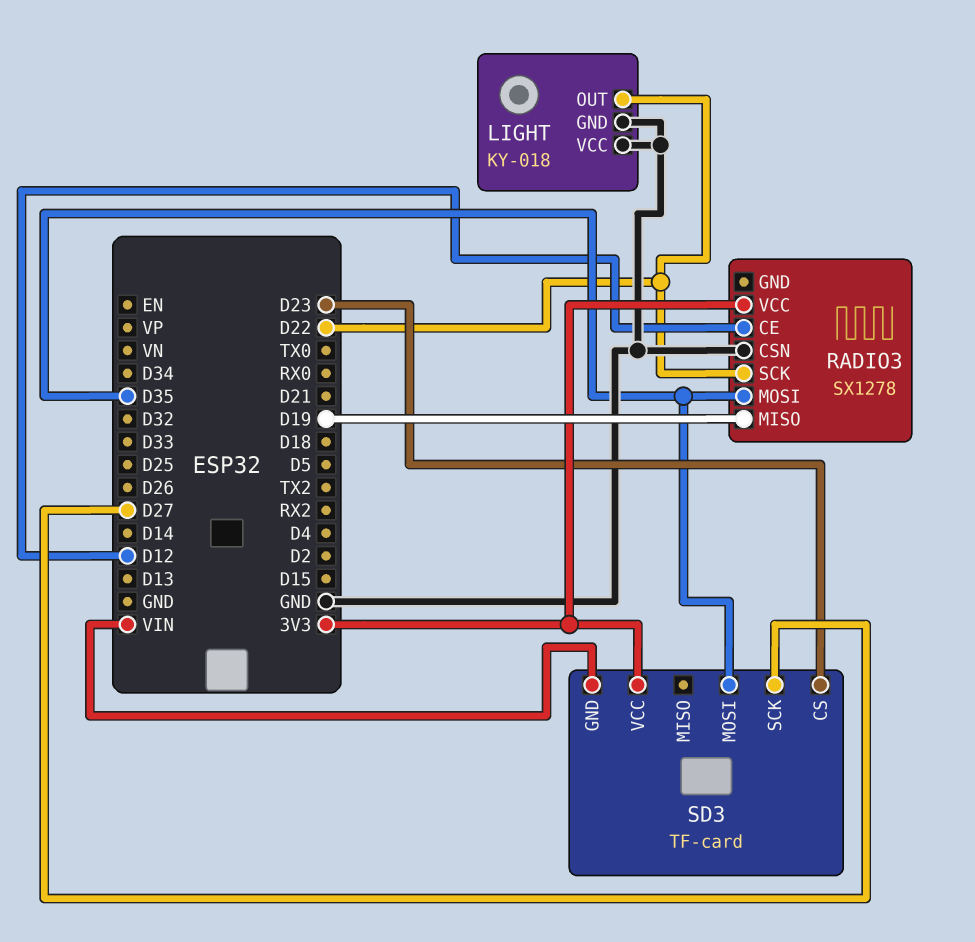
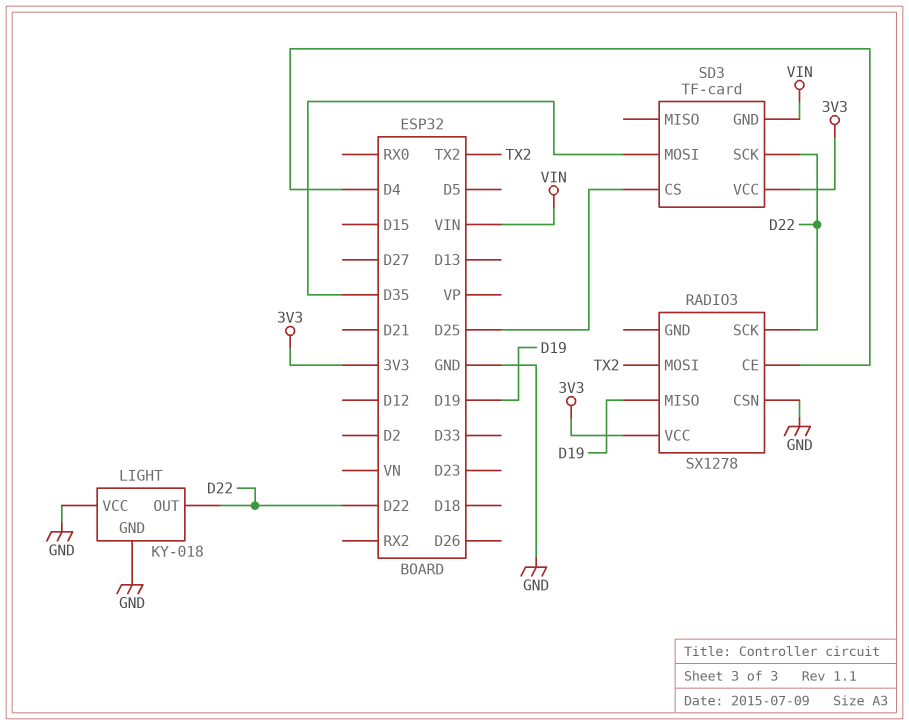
RADIO3 pin CE: D12 -> D4
RADIO3 pin MOSI: D35 -> TX2
SD3 pin CS: D23 -> D25
SD3 pin SCK: D27 -> D22

